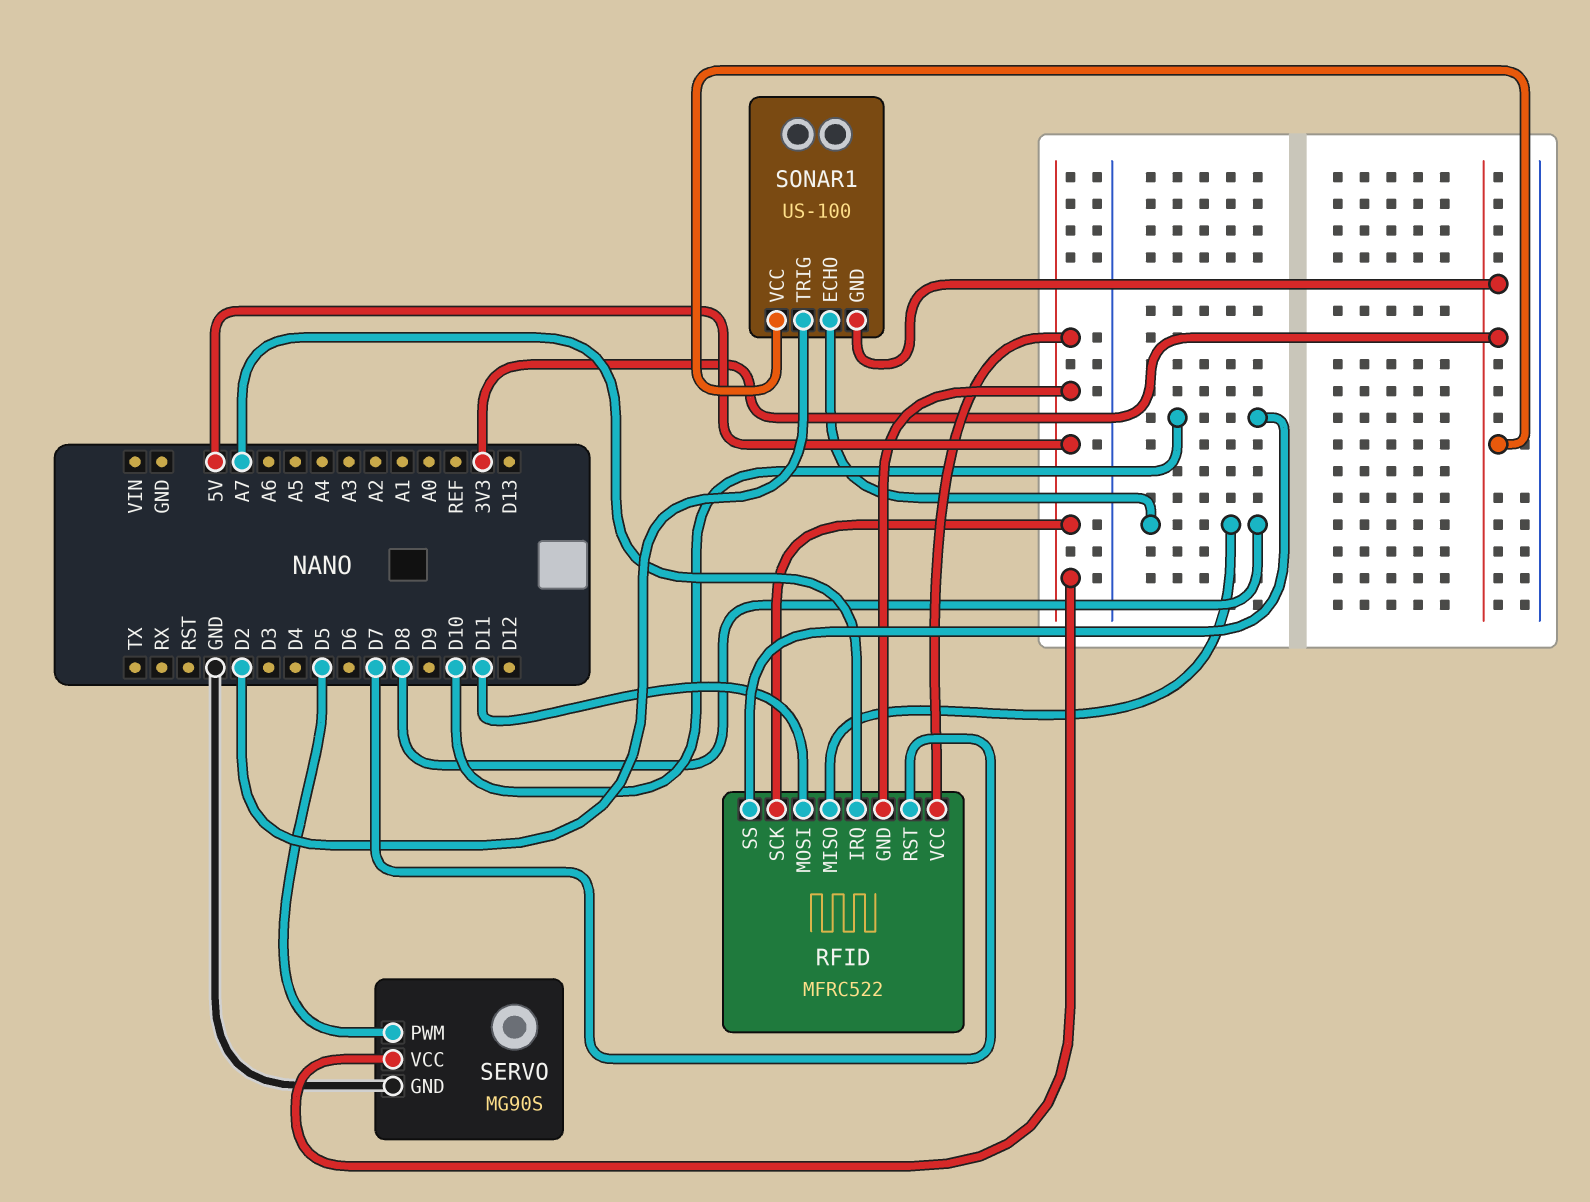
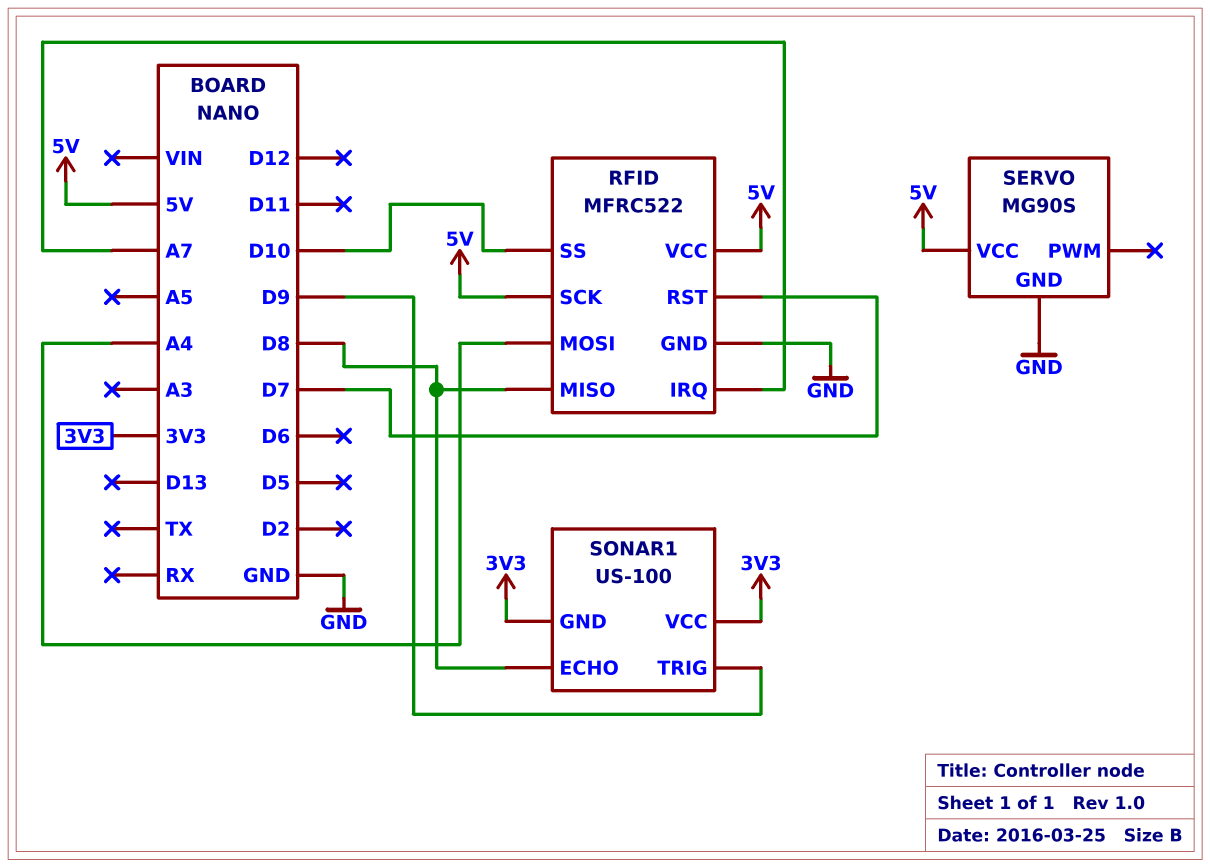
RFID pin GND: 5V -> GND
RFID pin MOSI: D11 -> A4
SERVO pin PWM: D5 -> none
SONAR1 pin TRIG: D2 -> D9

